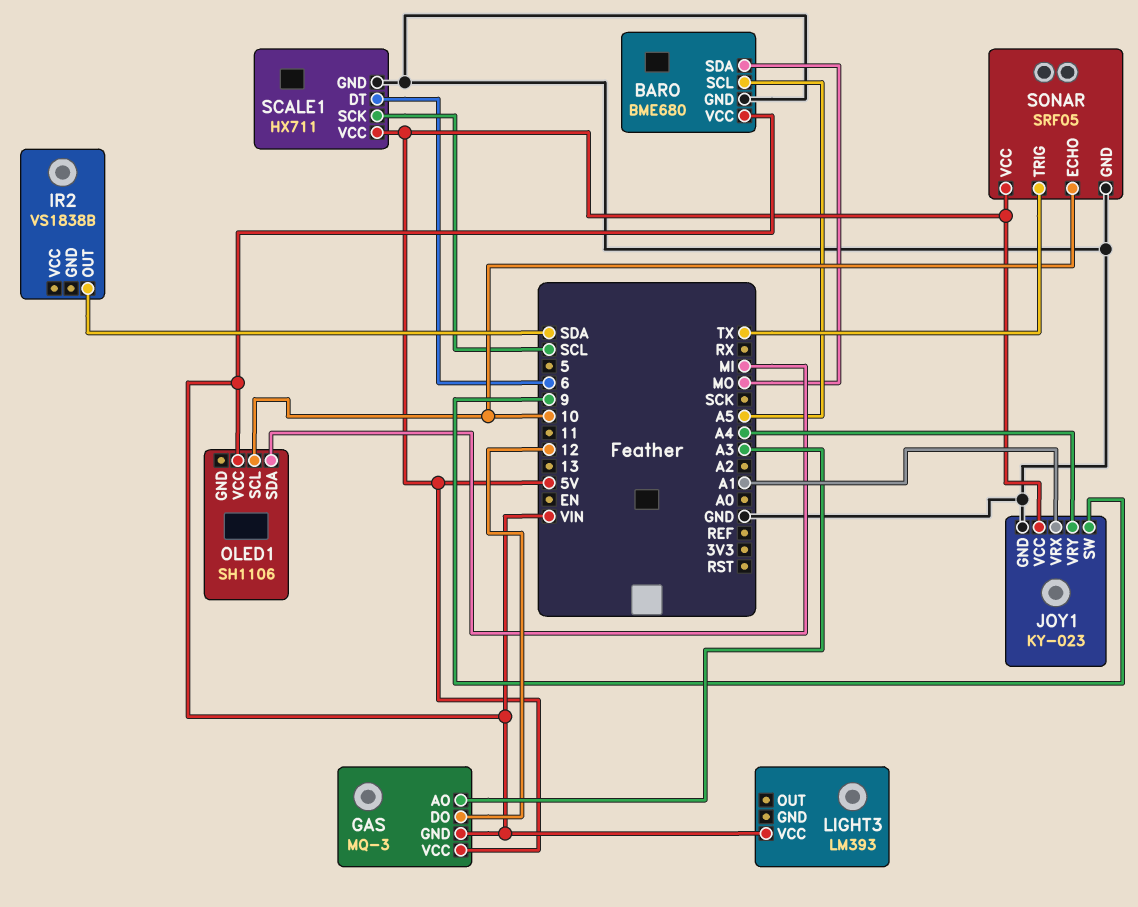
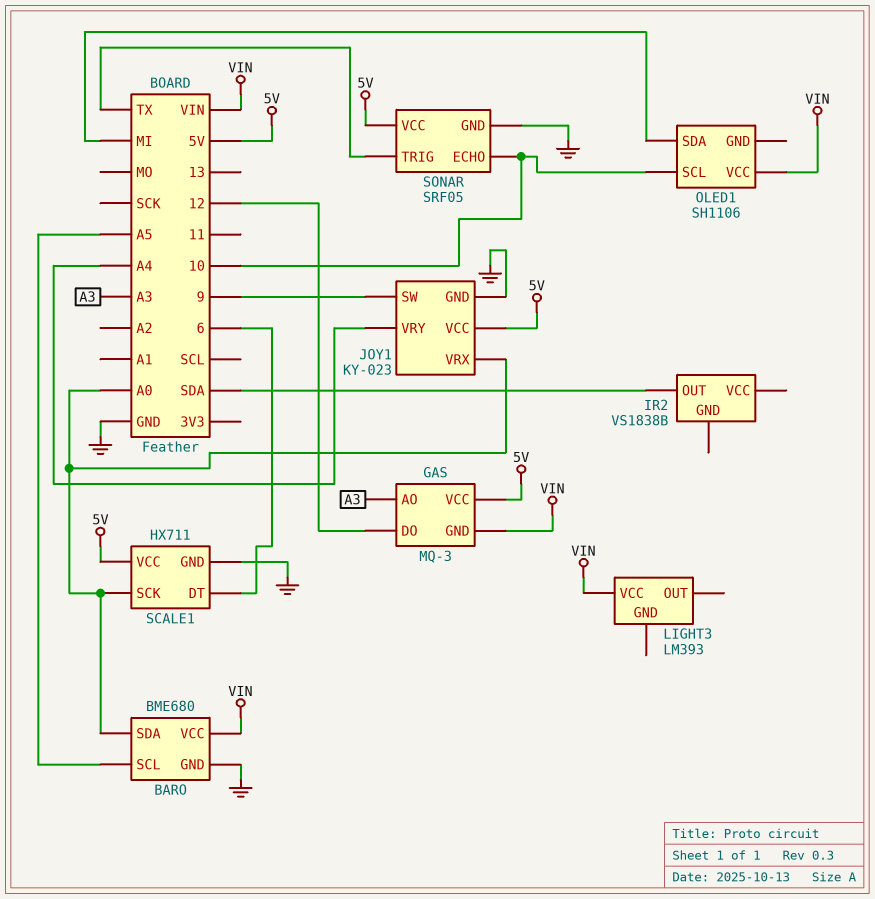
BARO pin SDA: MO -> A0
JOY1 pin VRX: A1 -> A0
SCALE1 pin SCK: SCL -> A0

